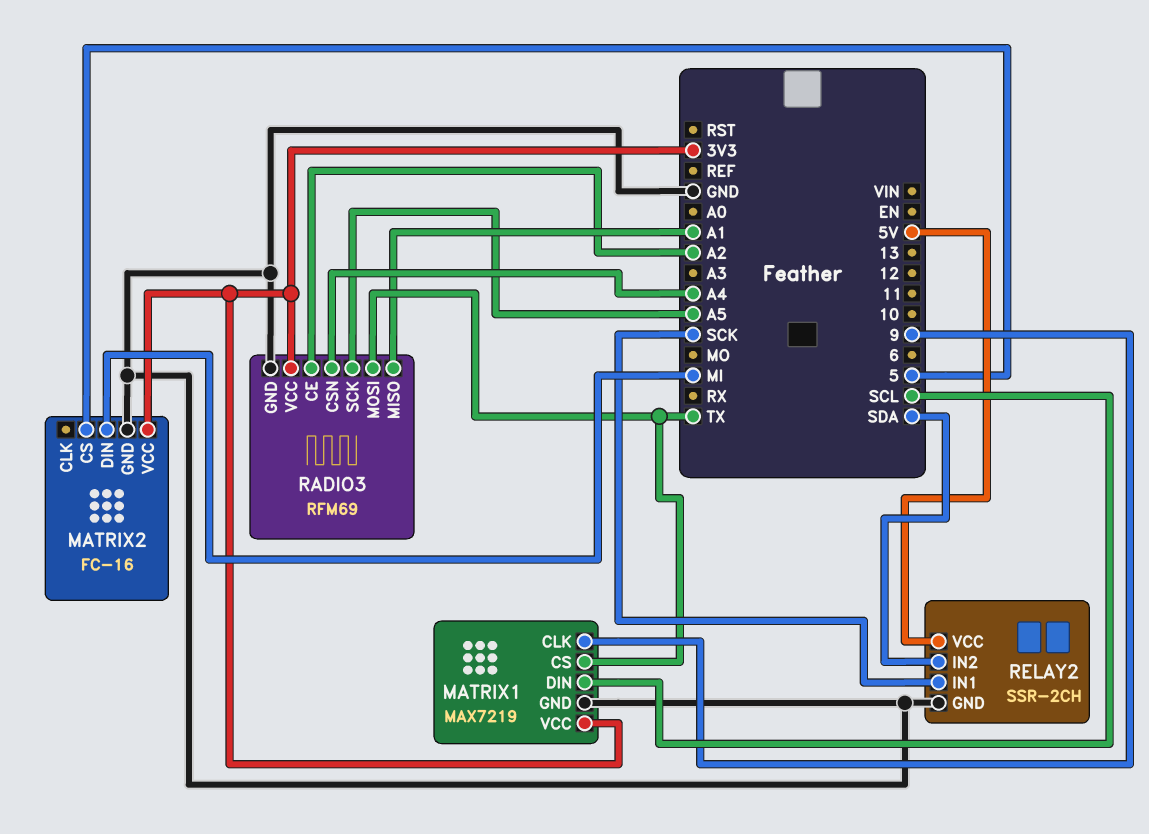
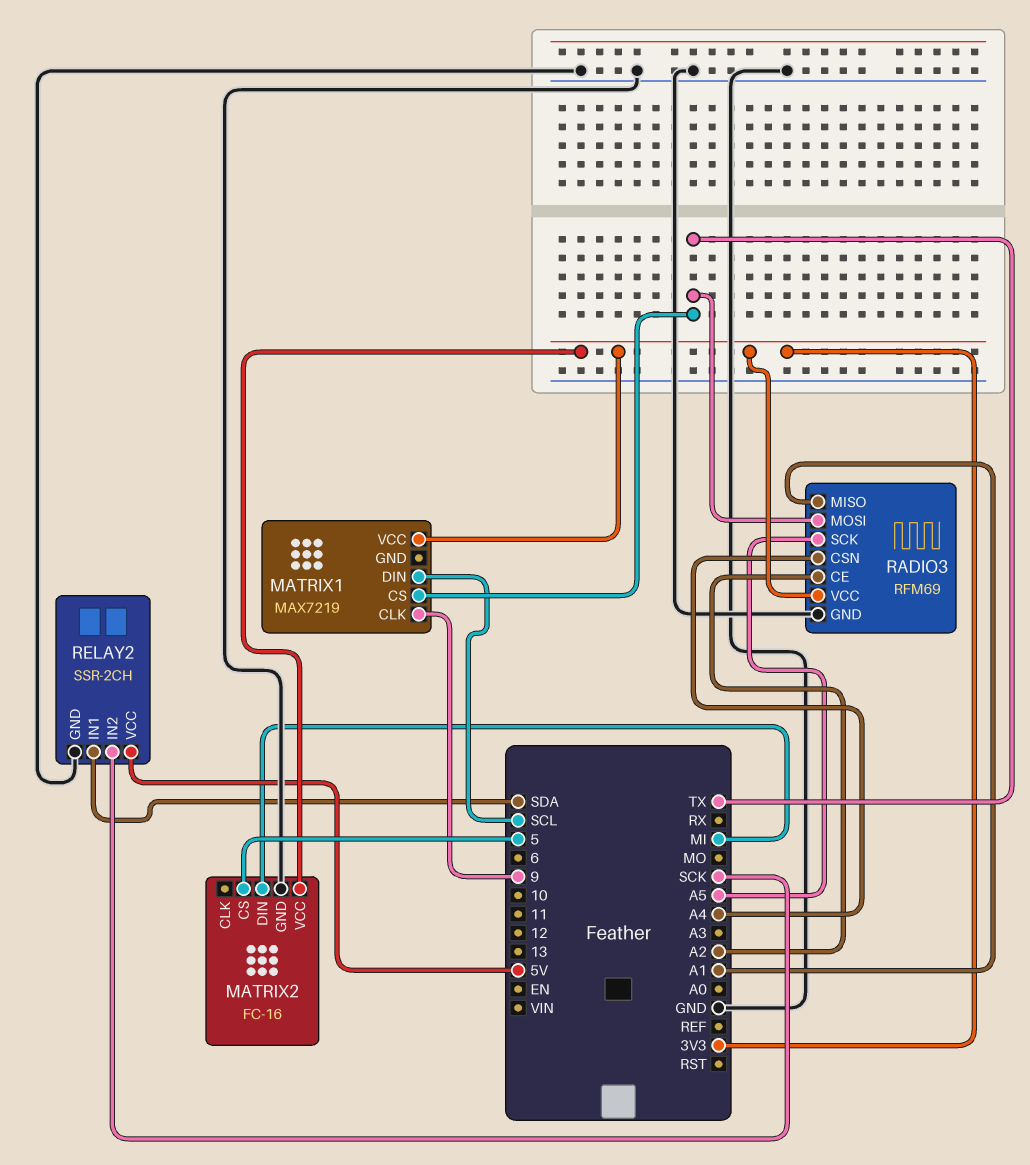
MATRIX1 pin GND: GND -> none
RELAY2 pin IN1: SCK -> SDA
RELAY2 pin IN2: SDA -> SCK

